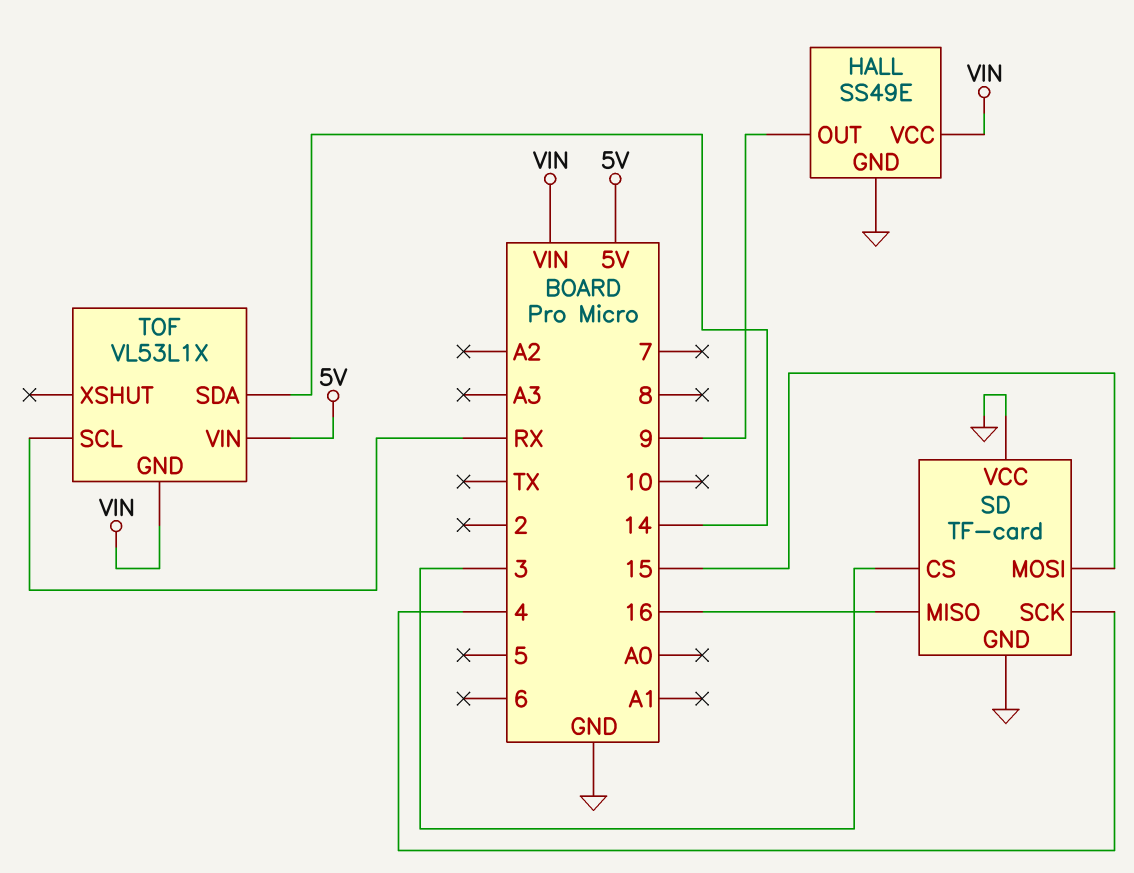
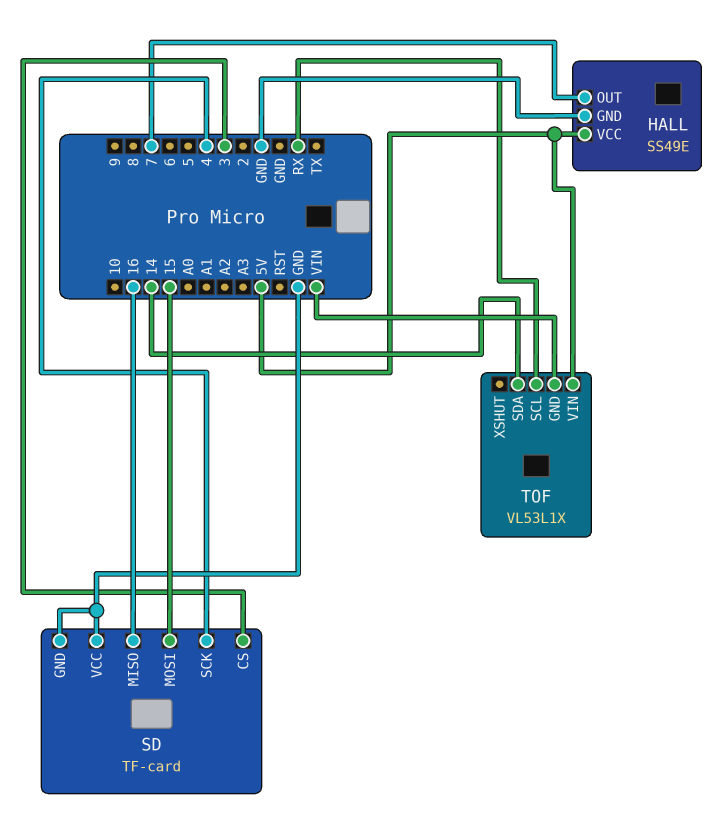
HALL pin OUT: 9 -> 7
HALL pin VCC: VIN -> 5V

